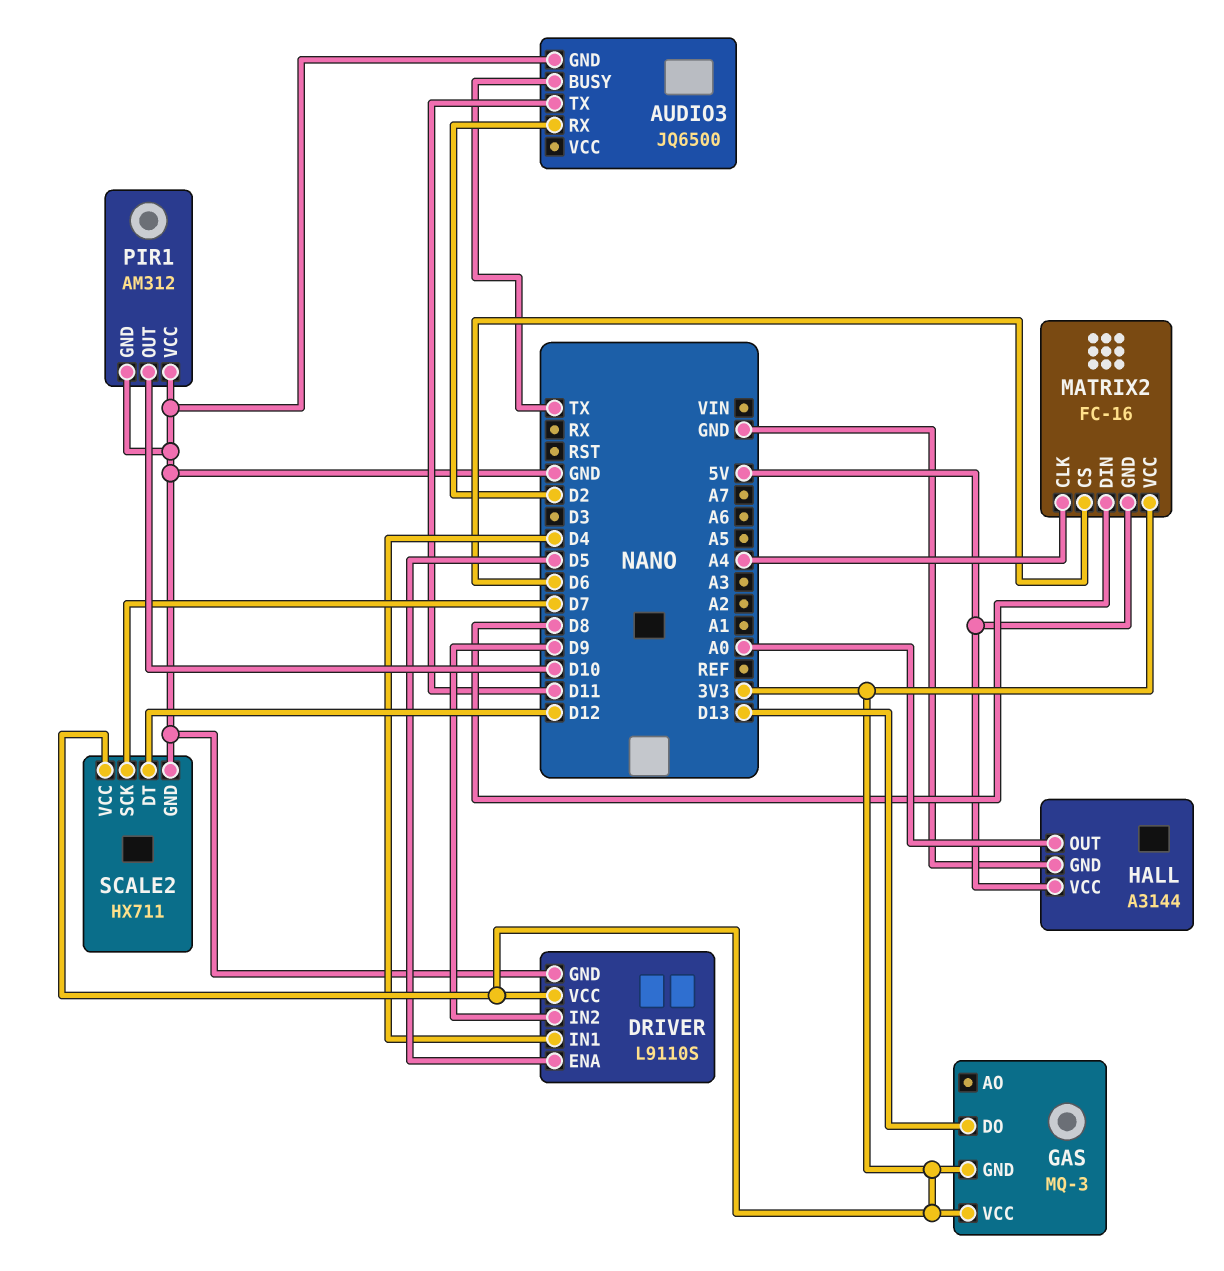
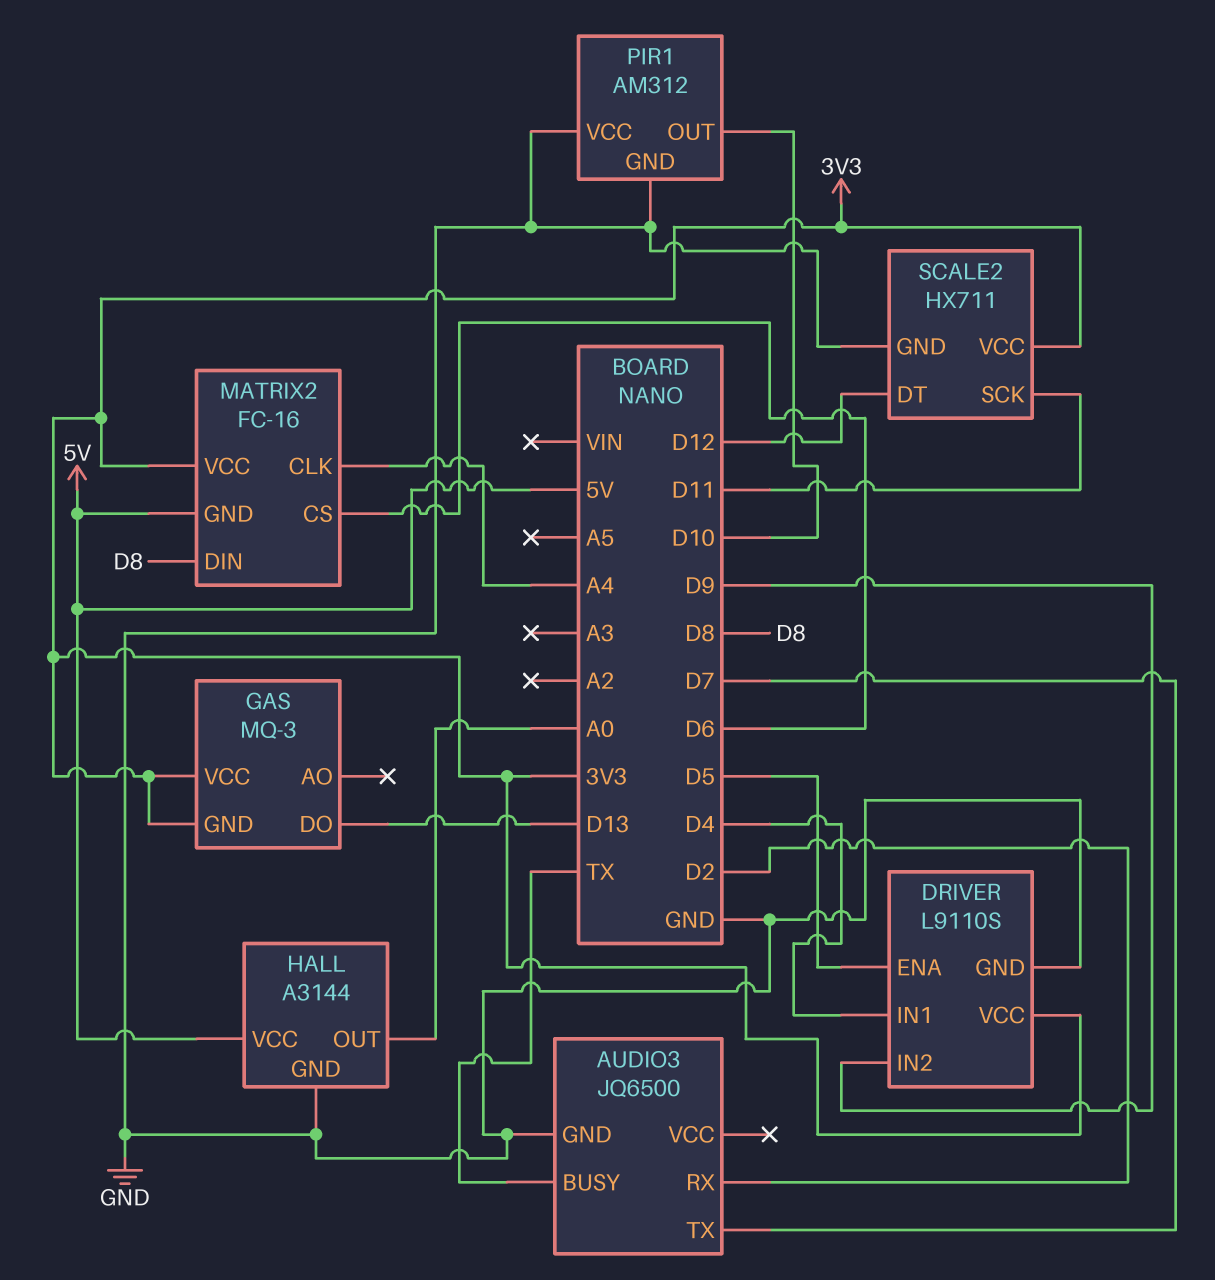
AUDIO3 pin TX: D11 -> D7
SCALE2 pin SCK: D7 -> D11

